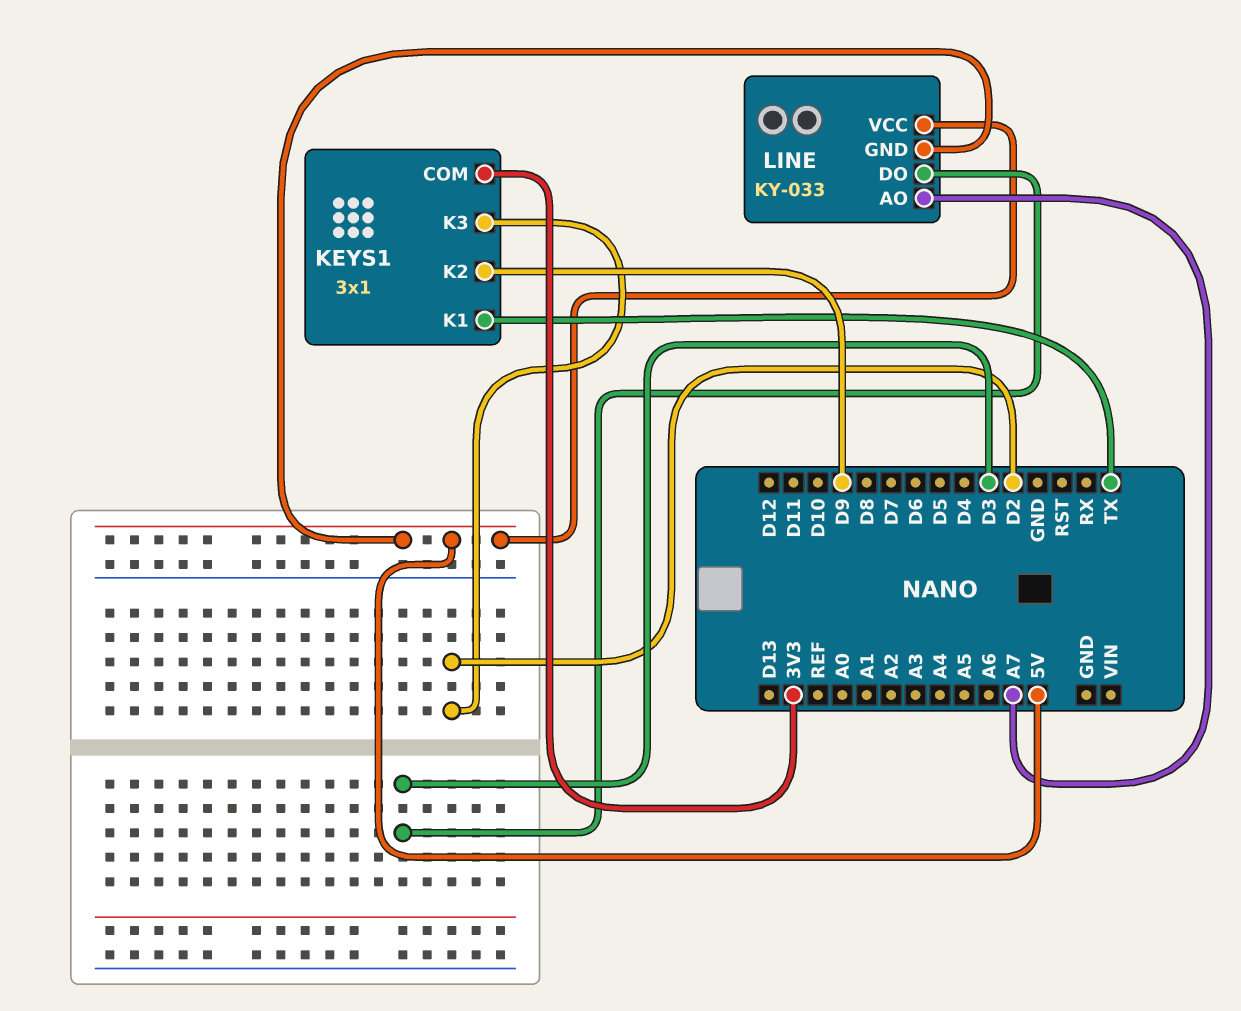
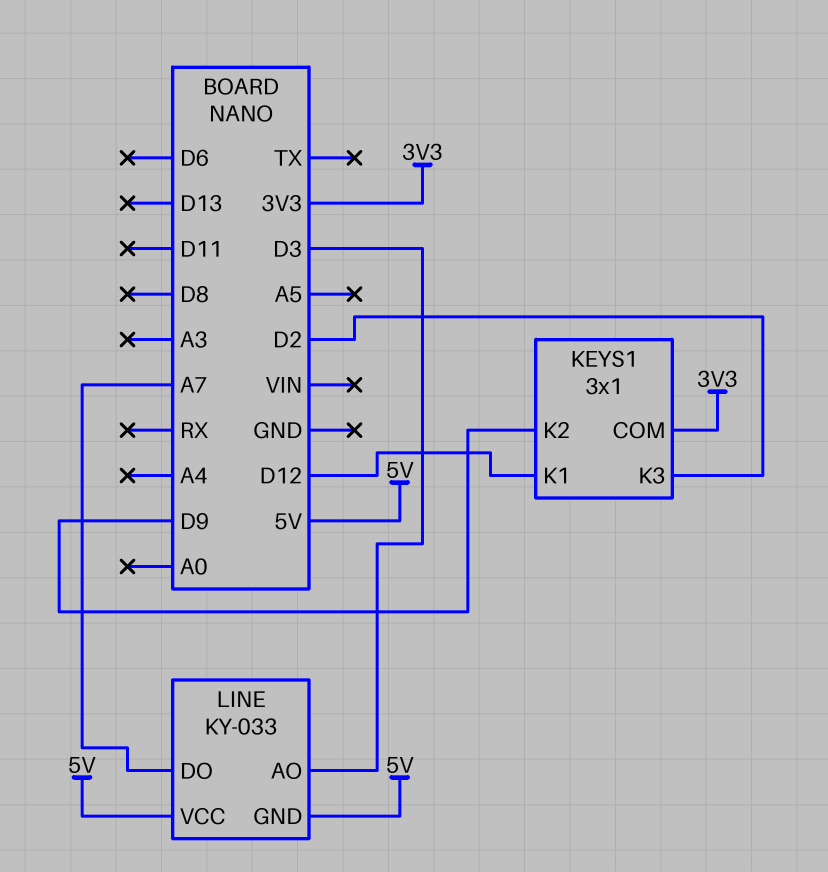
KEYS1 pin K1: TX -> D12
LINE pin AO: A7 -> D3
LINE pin DO: D3 -> A7

